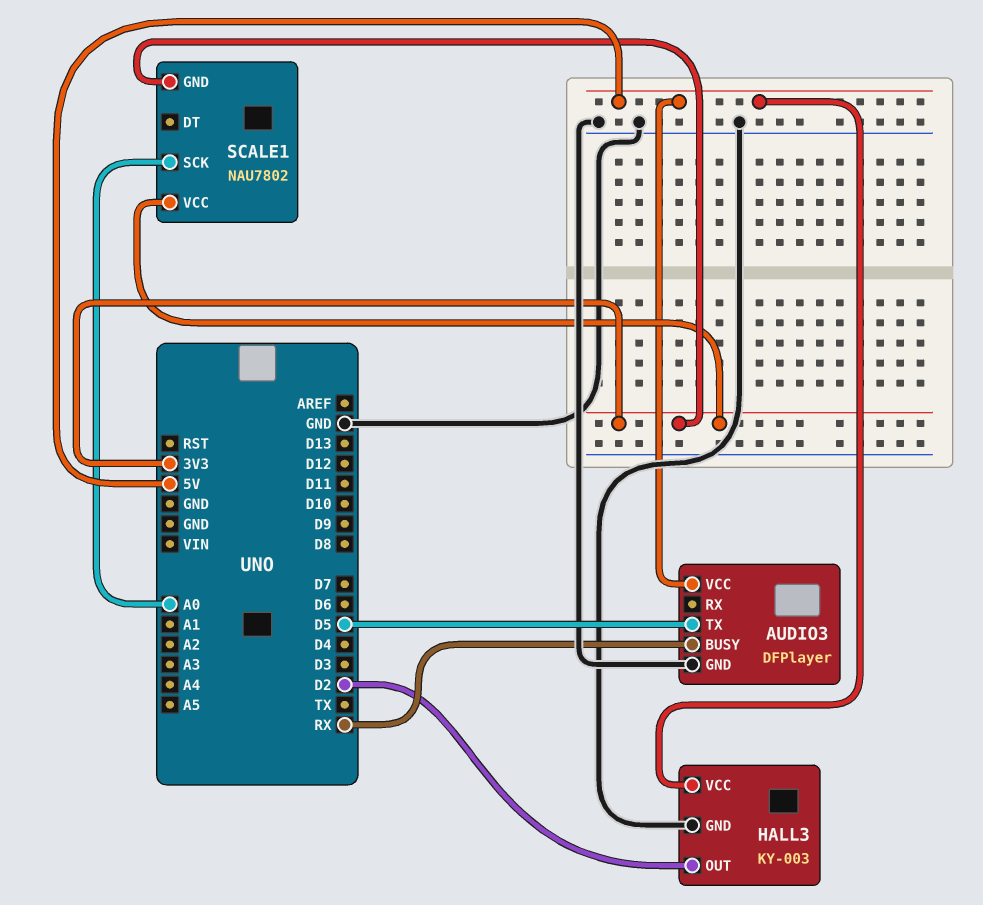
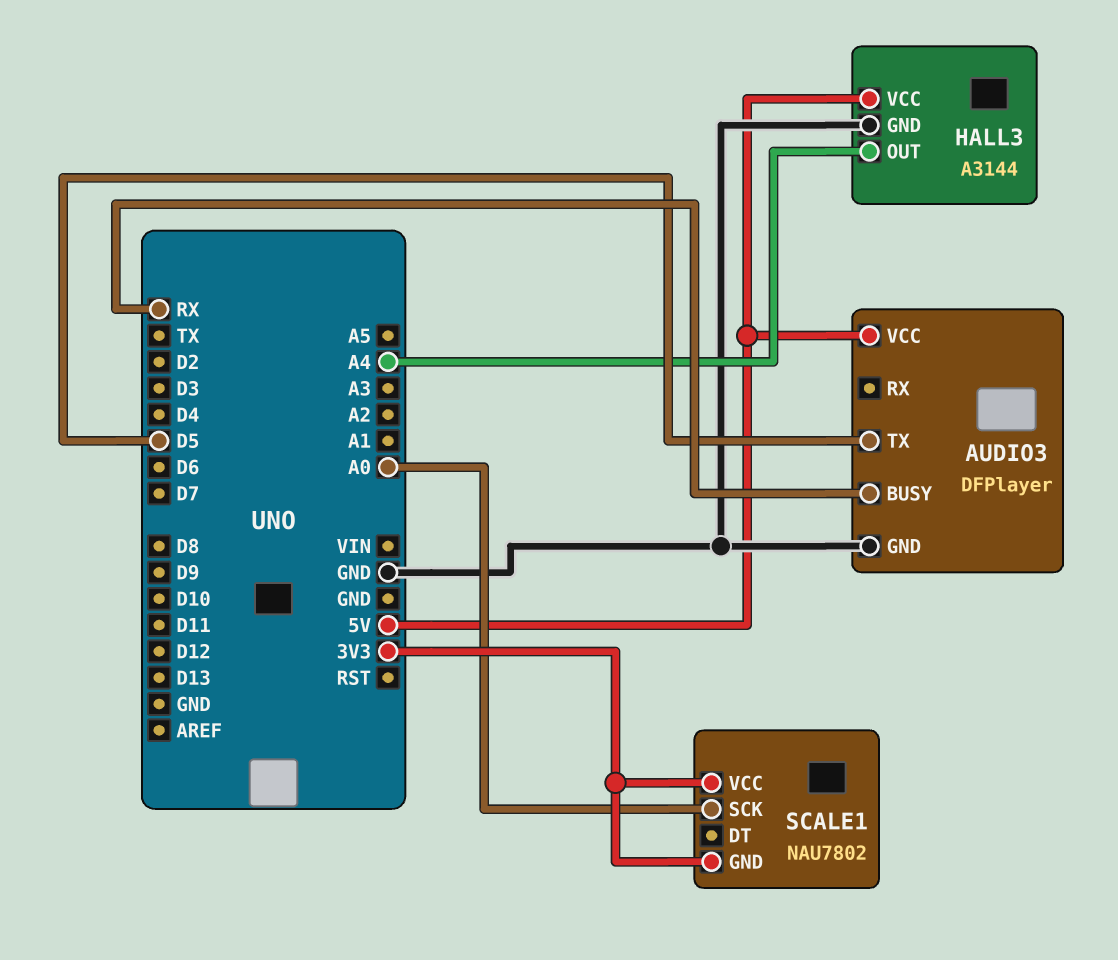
HALL3: KY-003 -> A3144
HALL3 pin OUT: D2 -> A4

